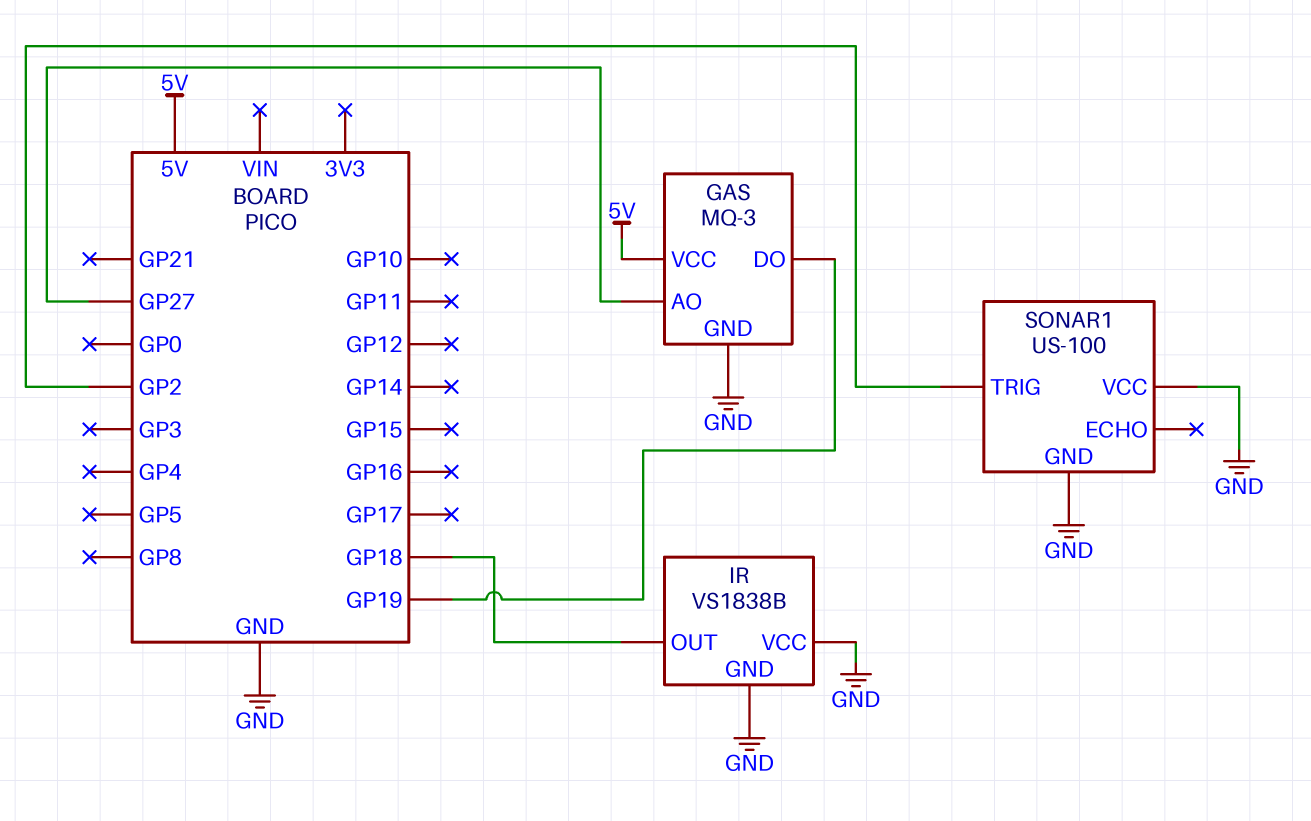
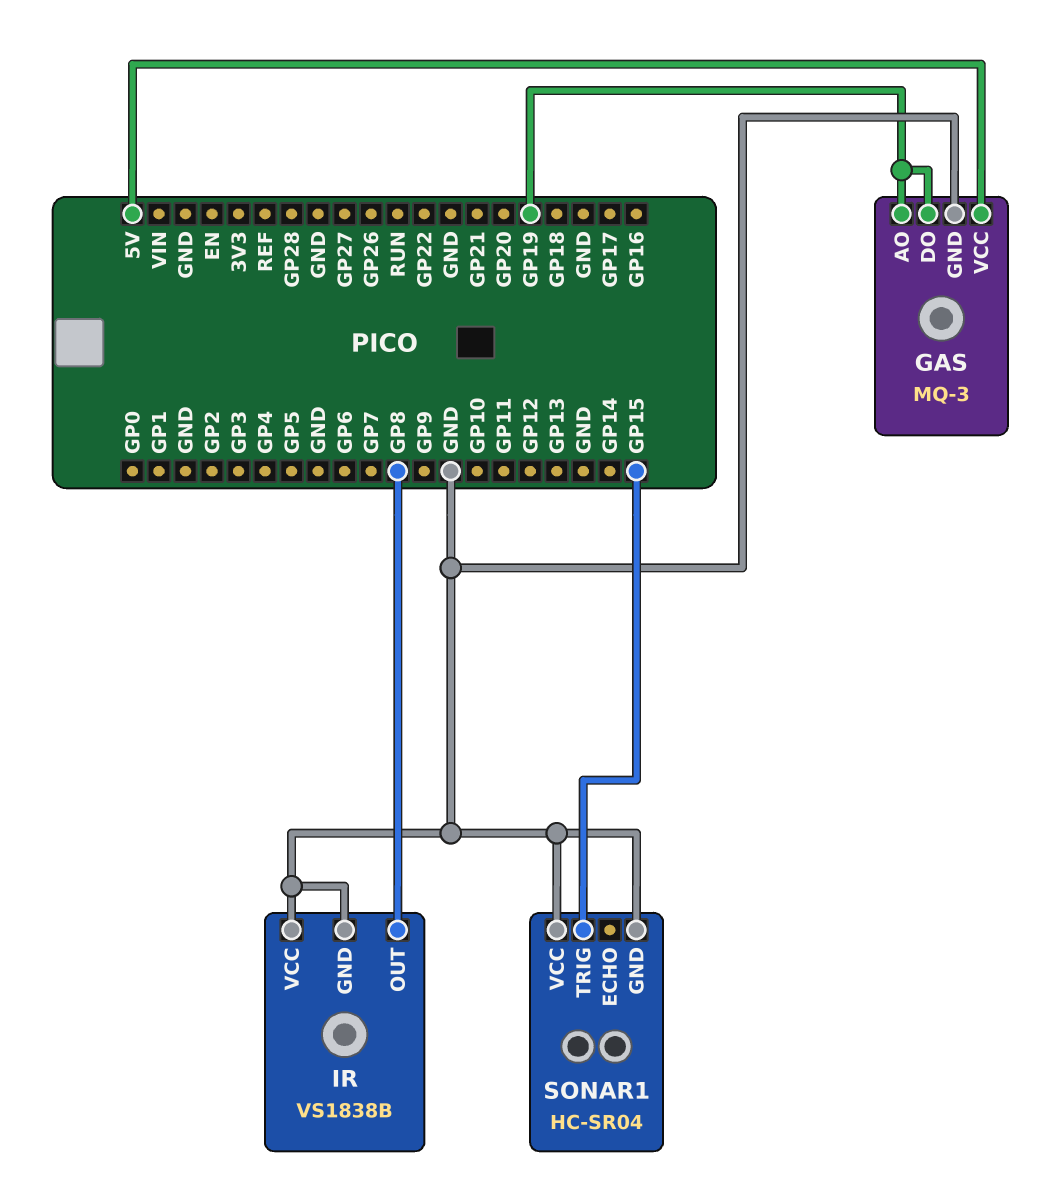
GAS pin AO: GP27 -> GP19
IR pin OUT: GP18 -> GP8
SONAR1: US-100 -> HC-SR04
SONAR1 pin TRIG: GP2 -> GP15

